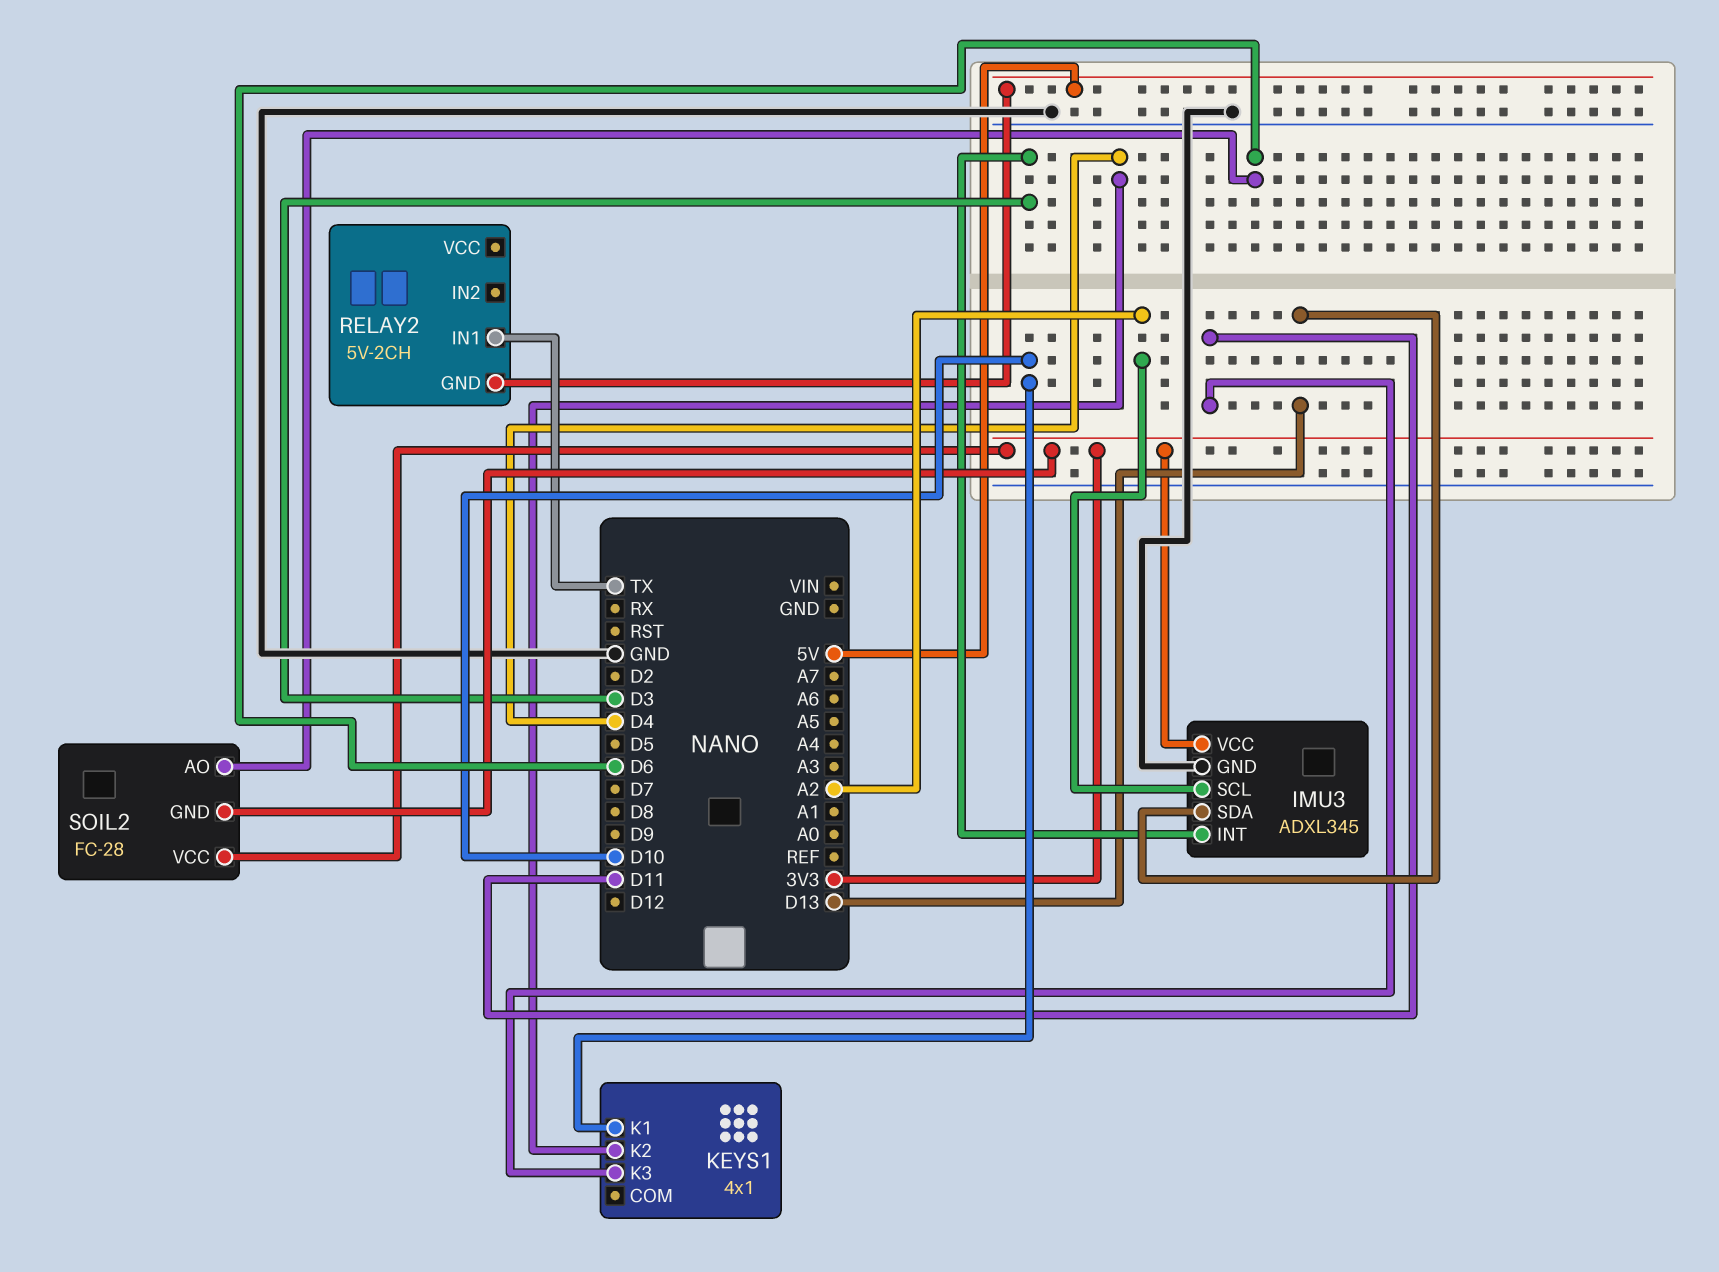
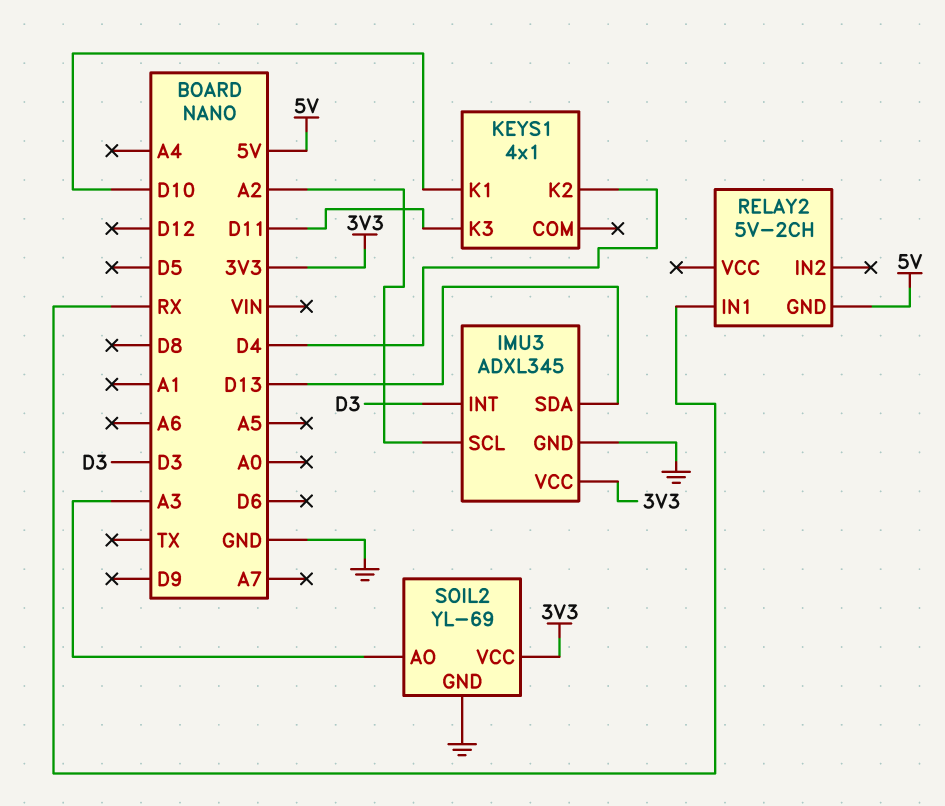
RELAY2 pin IN1: TX -> RX
SOIL2: FC-28 -> YL-69
SOIL2 pin AO: D6 -> A3
SOIL2 pin GND: 3V3 -> GND

